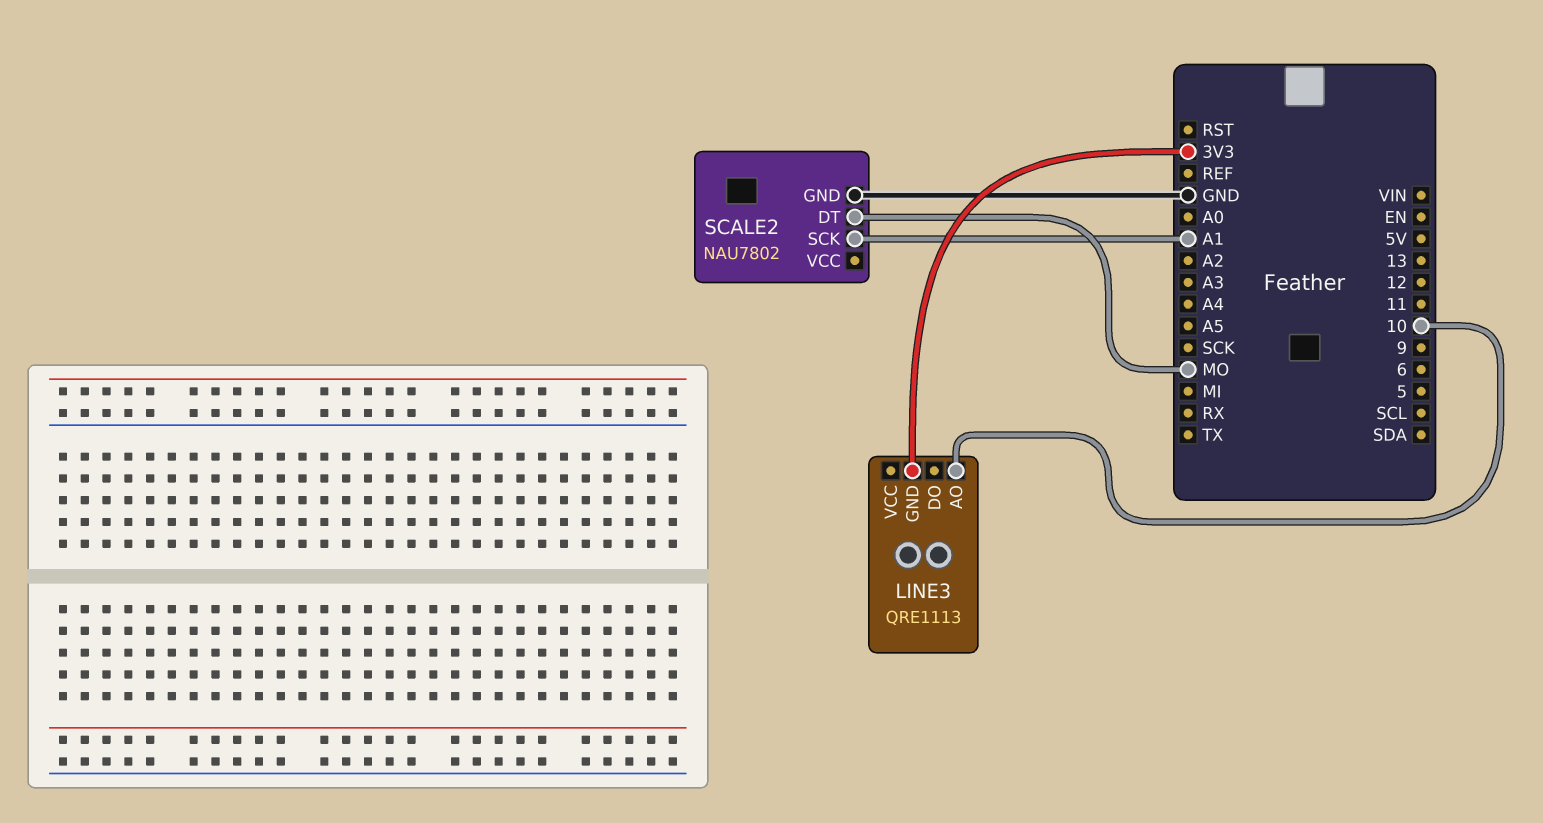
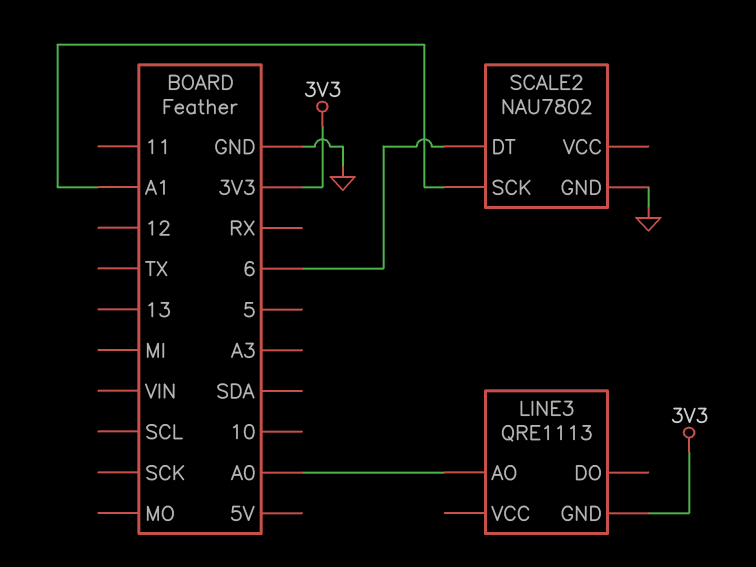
LINE3 pin AO: 10 -> A0
SCALE2 pin DT: MO -> 6

